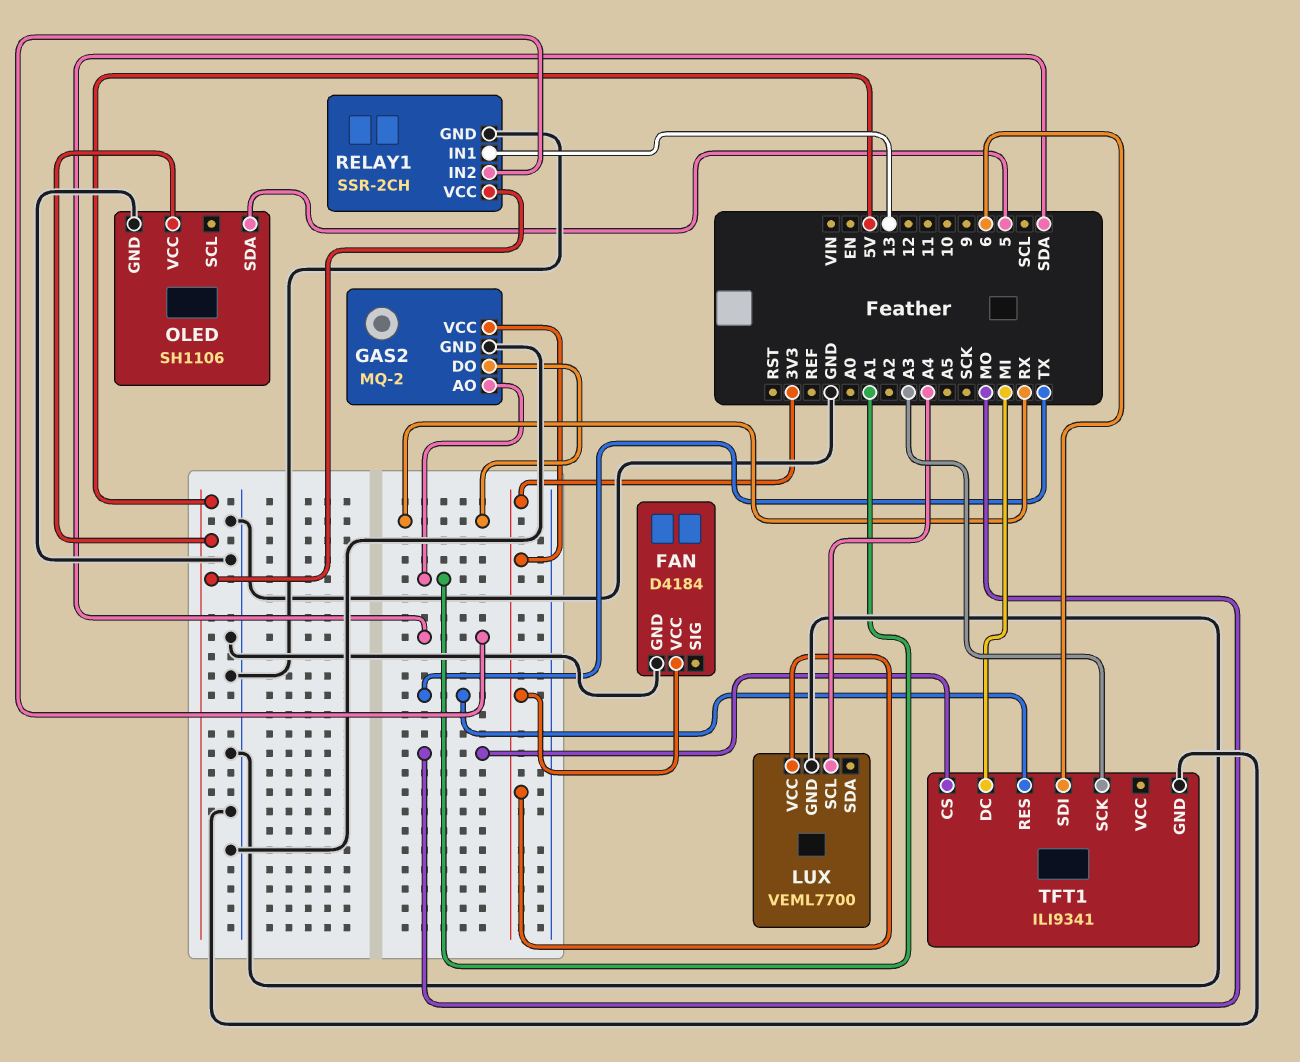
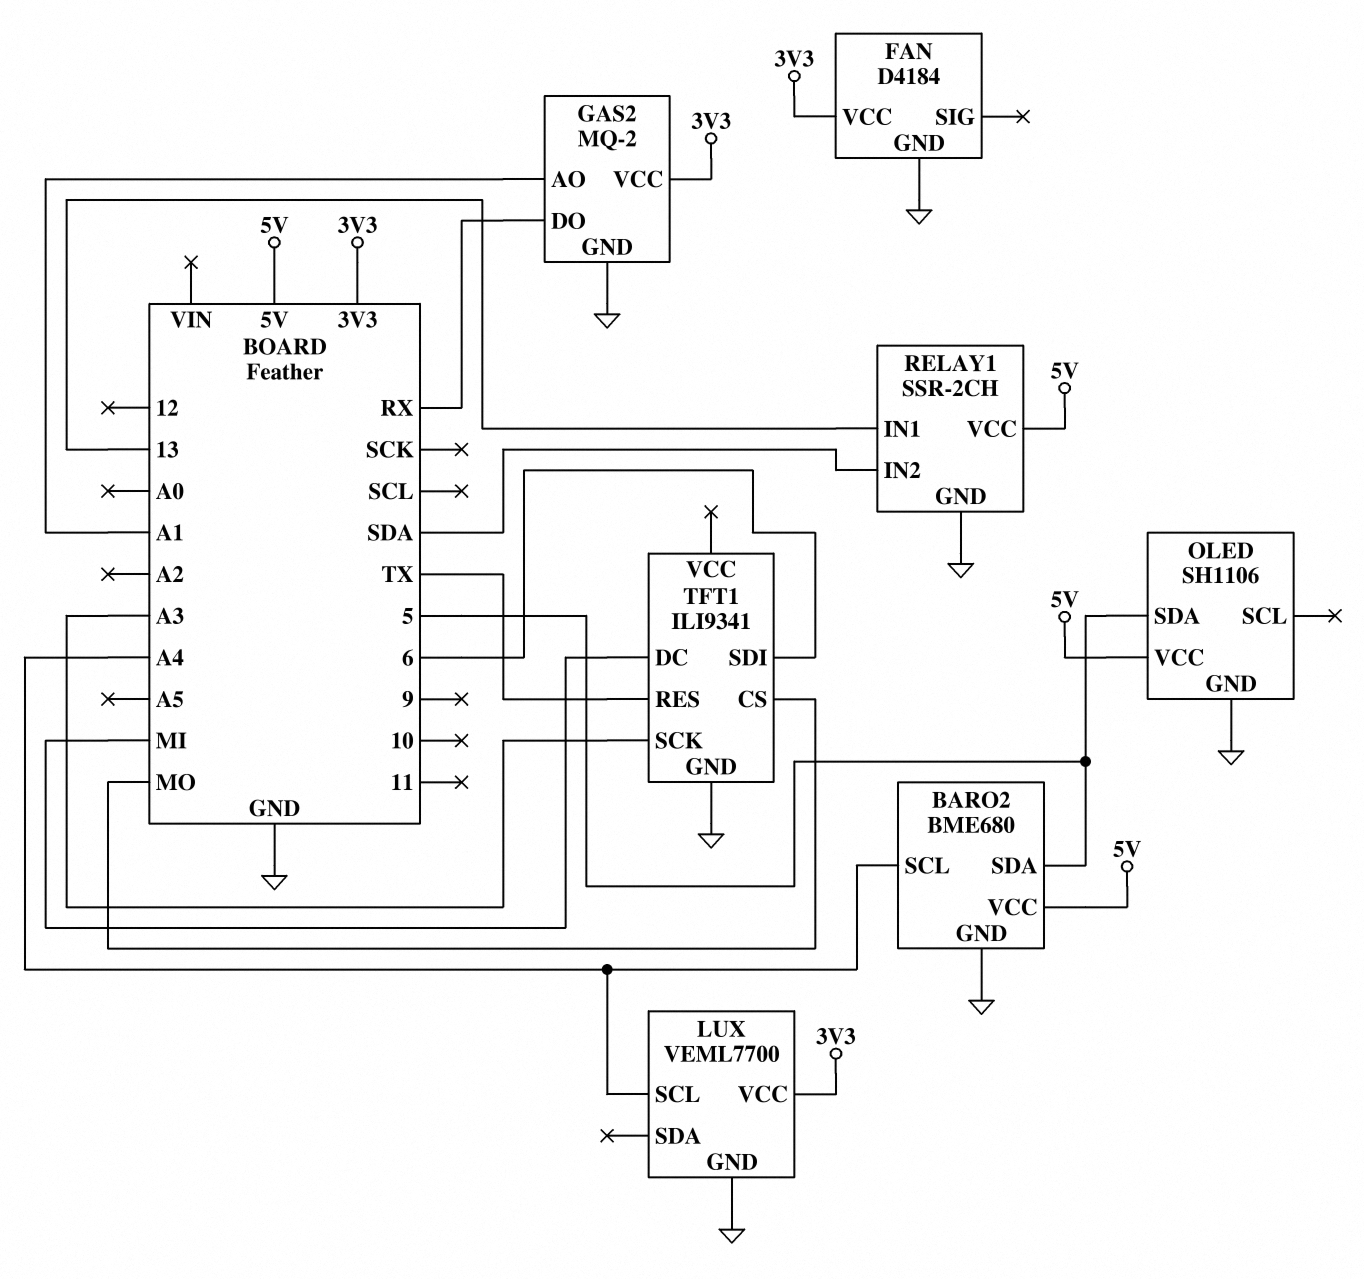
BARO2: none -> BME680
BARO2 pin GND: none -> GND
BARO2 pin SCL: none -> A4
BARO2 pin SDA: none -> 5
BARO2 pin VCC: none -> 5V

